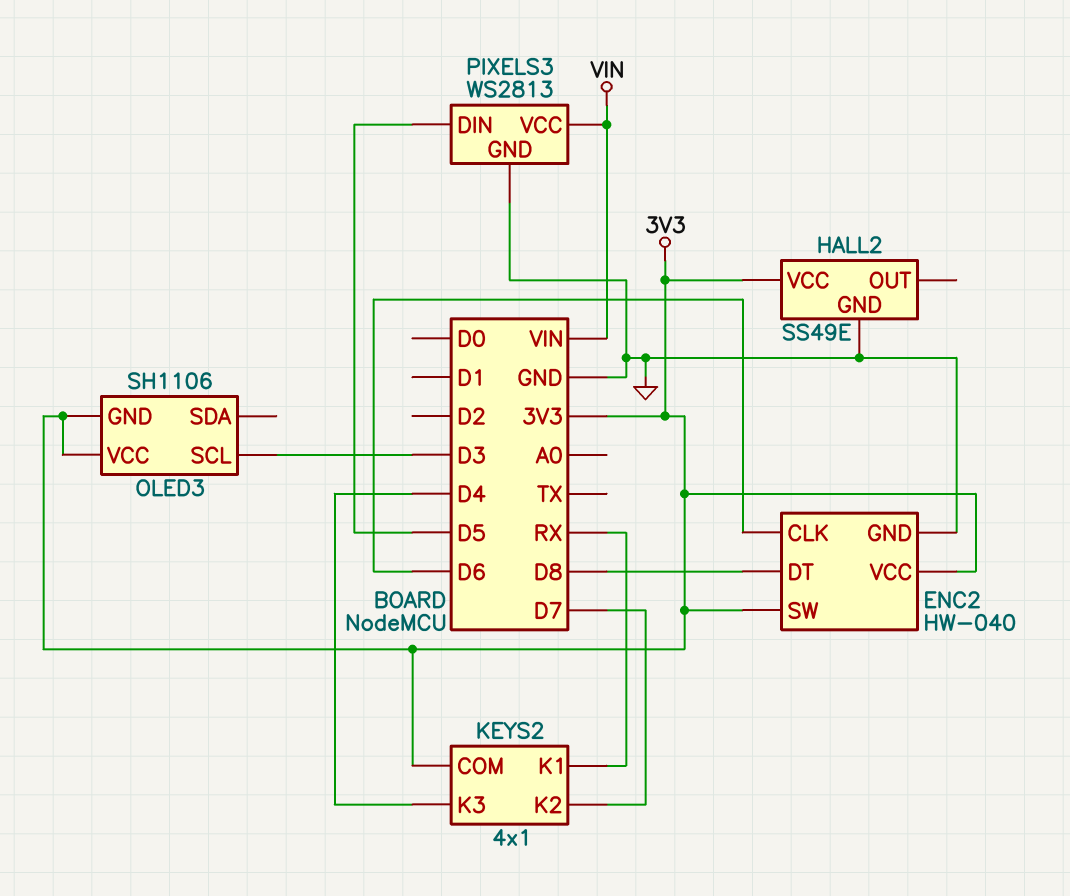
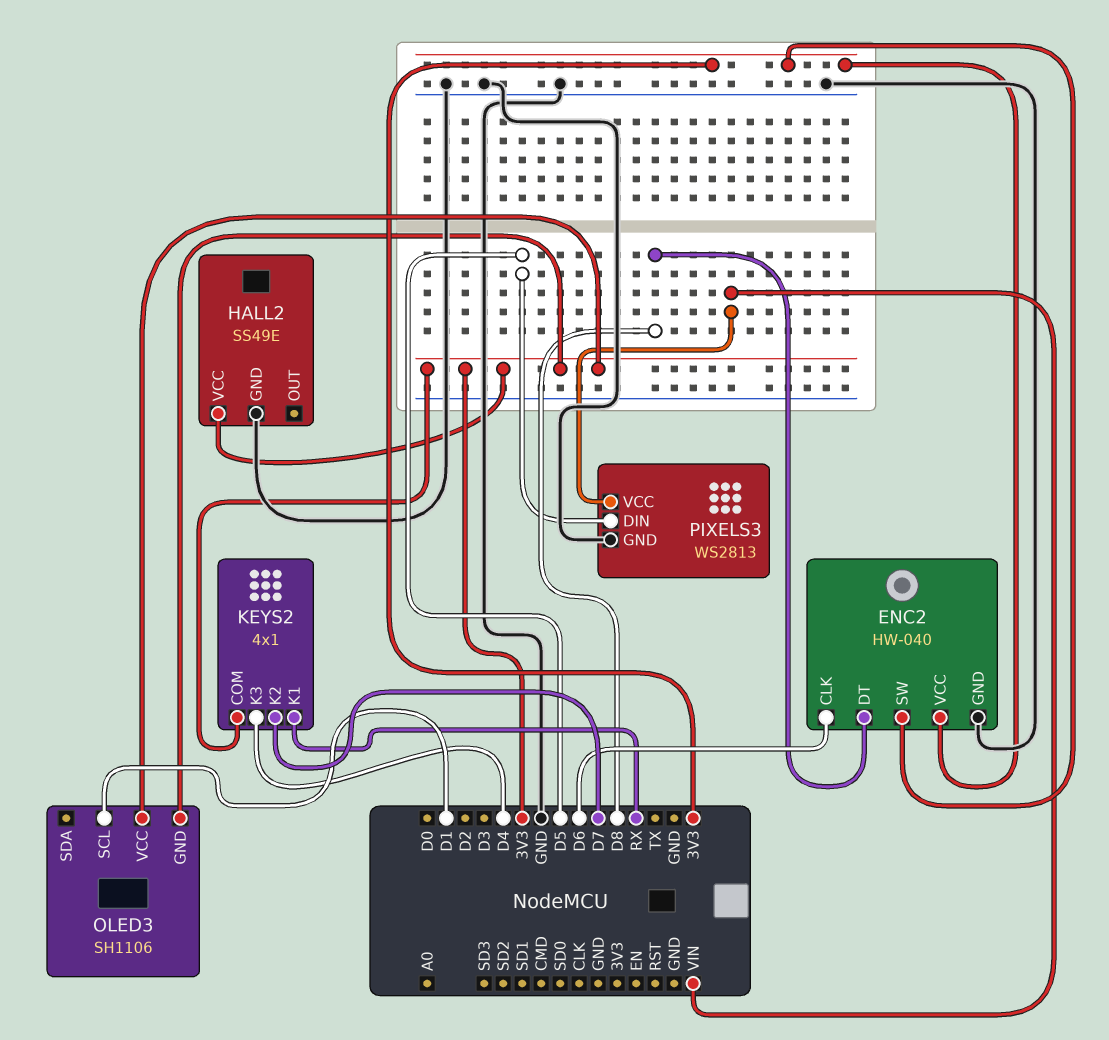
OLED3 pin SCL: D3 -> D1

